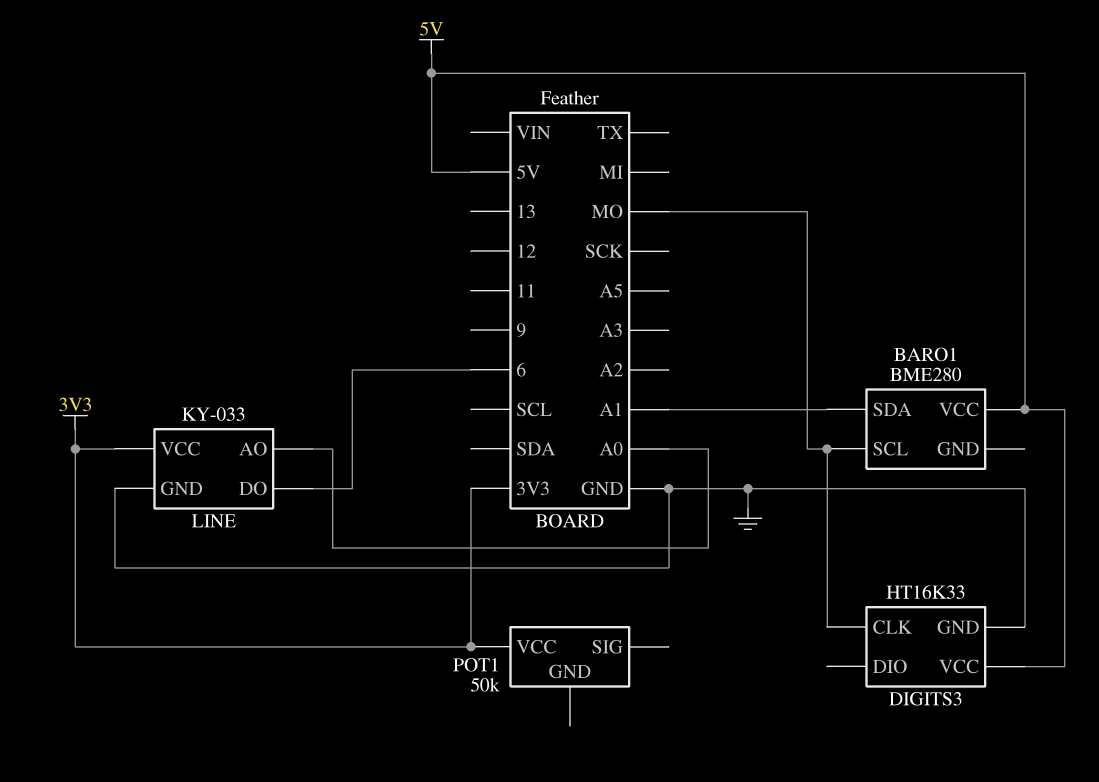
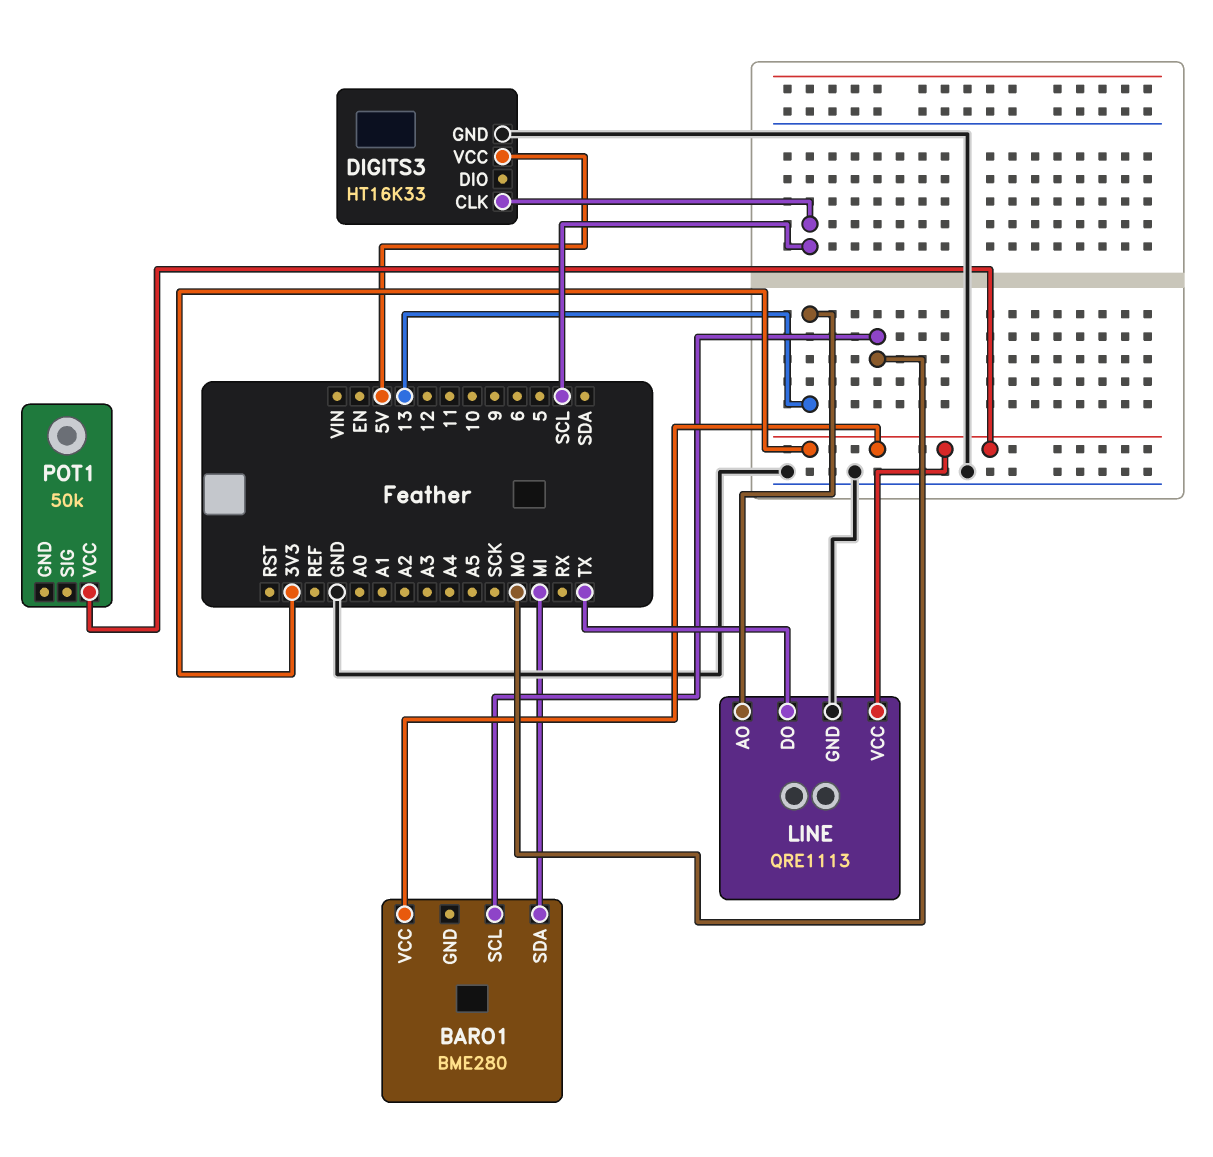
BARO1 pin SDA: A1 -> MI
BARO1 pin VCC: 5V -> 3V3
DIGITS3 pin CLK: MO -> SCL
LINE: KY-033 -> QRE1113
LINE pin AO: A0 -> 13
LINE pin DO: 6 -> TX

